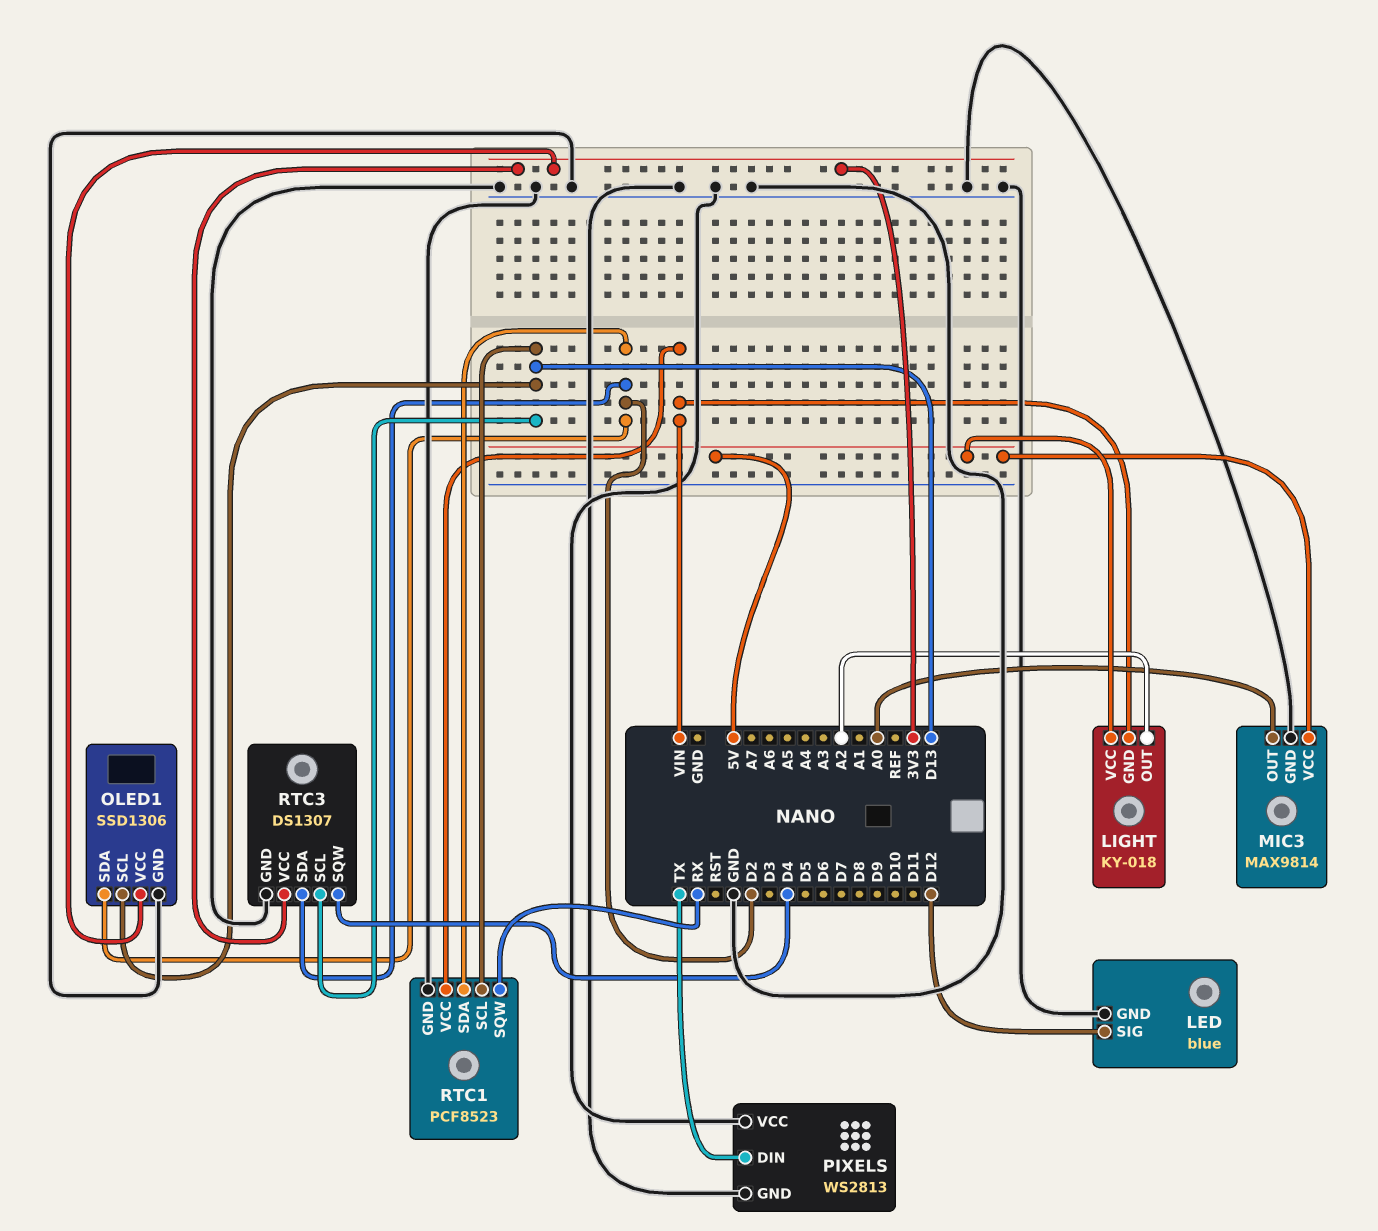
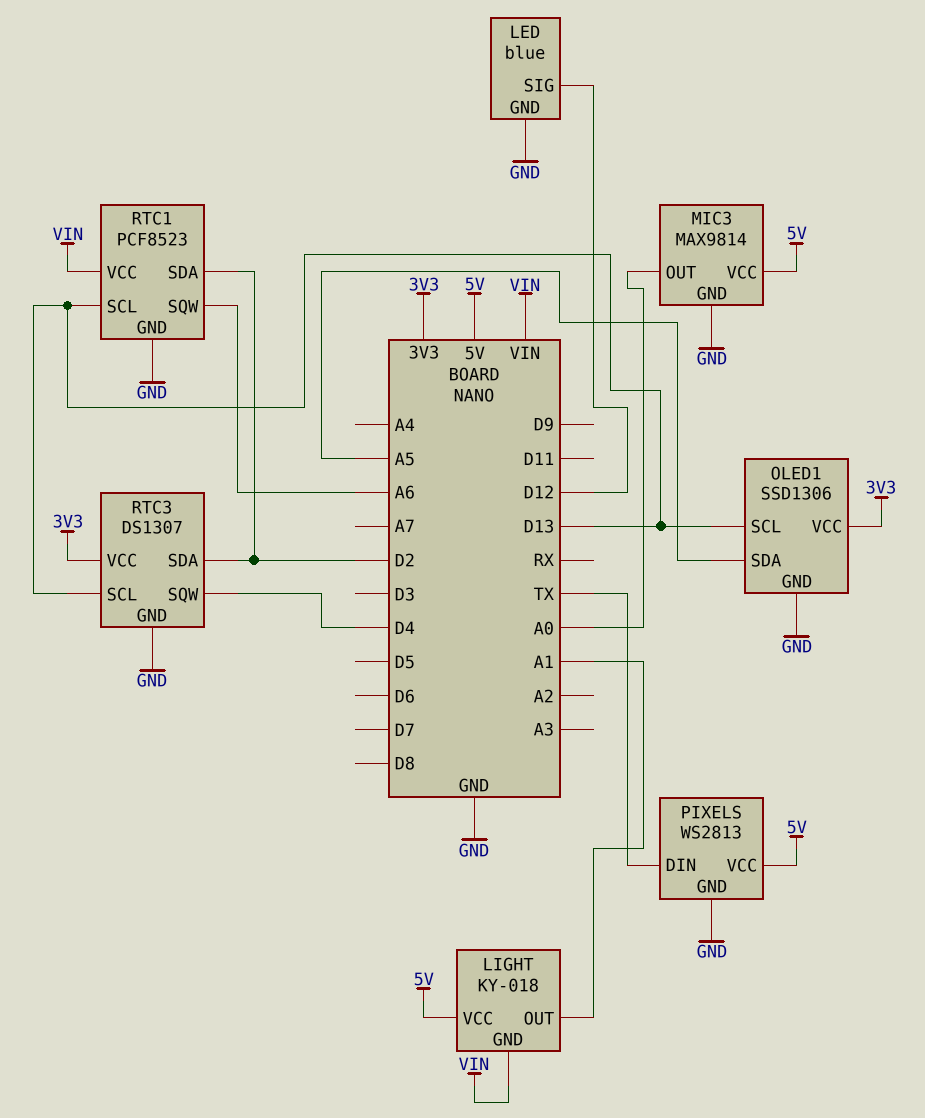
LIGHT pin OUT: A2 -> A1
OLED1 pin SDA: D2 -> A5
PIXELS pin VCC: GND -> 5V
RTC1 pin SQW: RX -> A6

